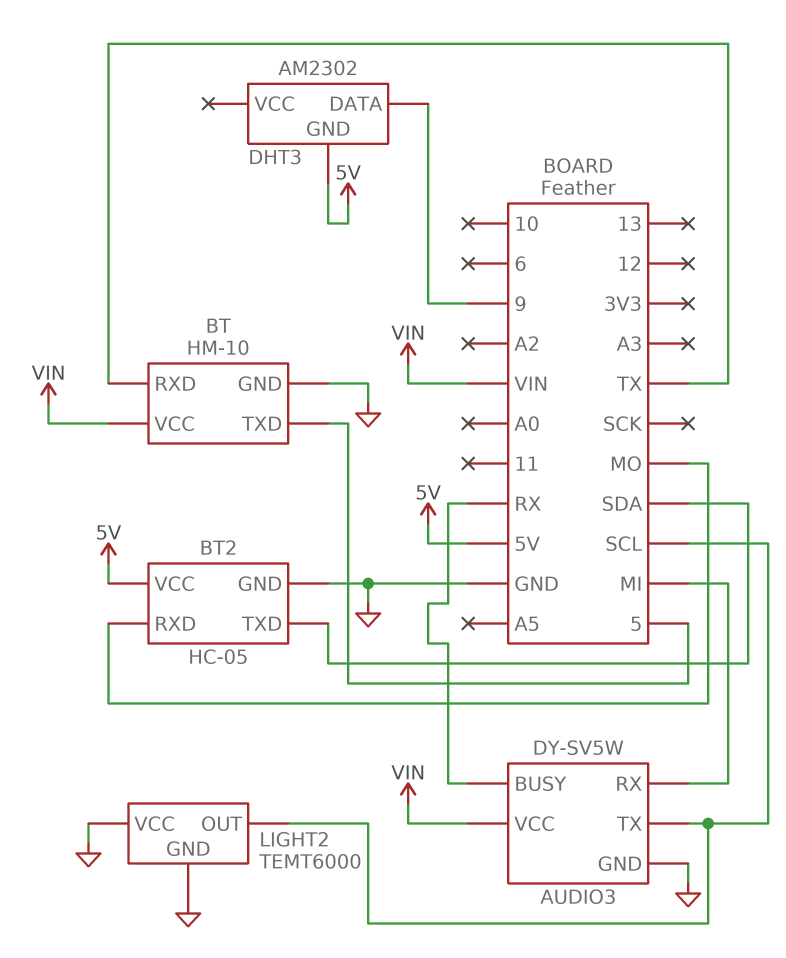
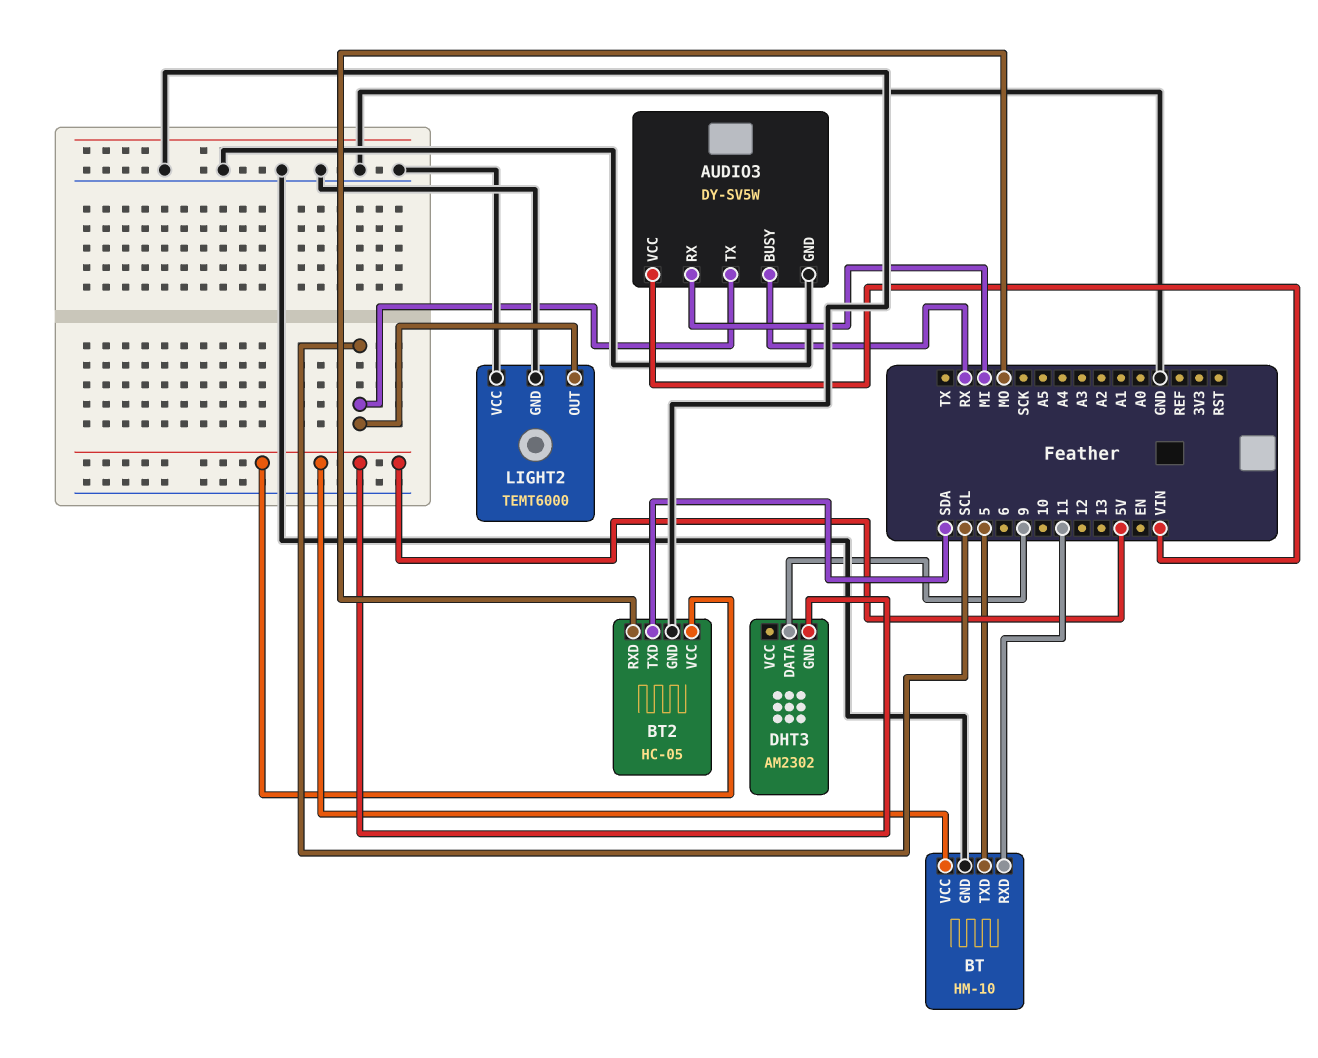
BT pin RXD: TX -> 11
BT pin VCC: VIN -> 5V

